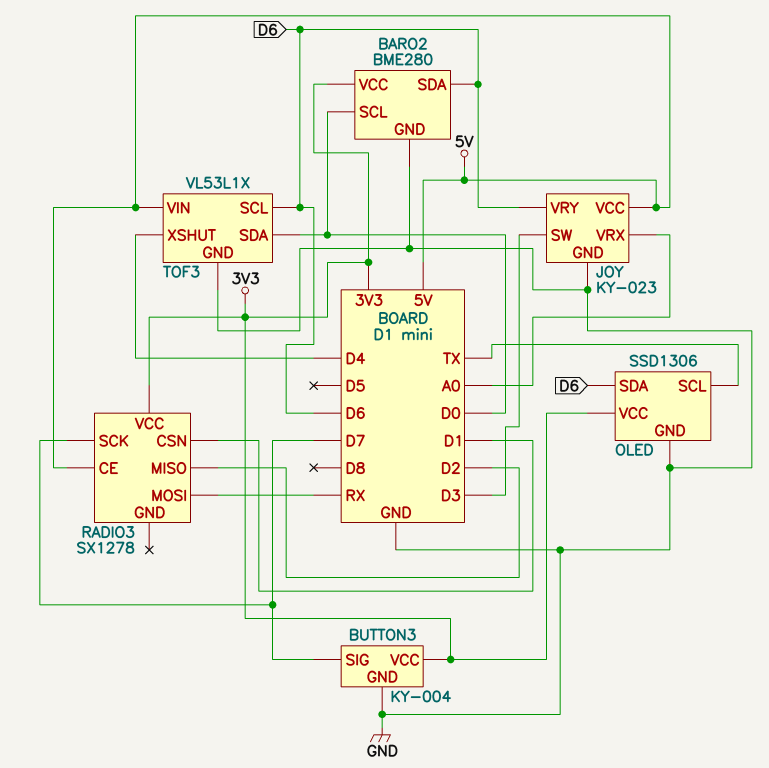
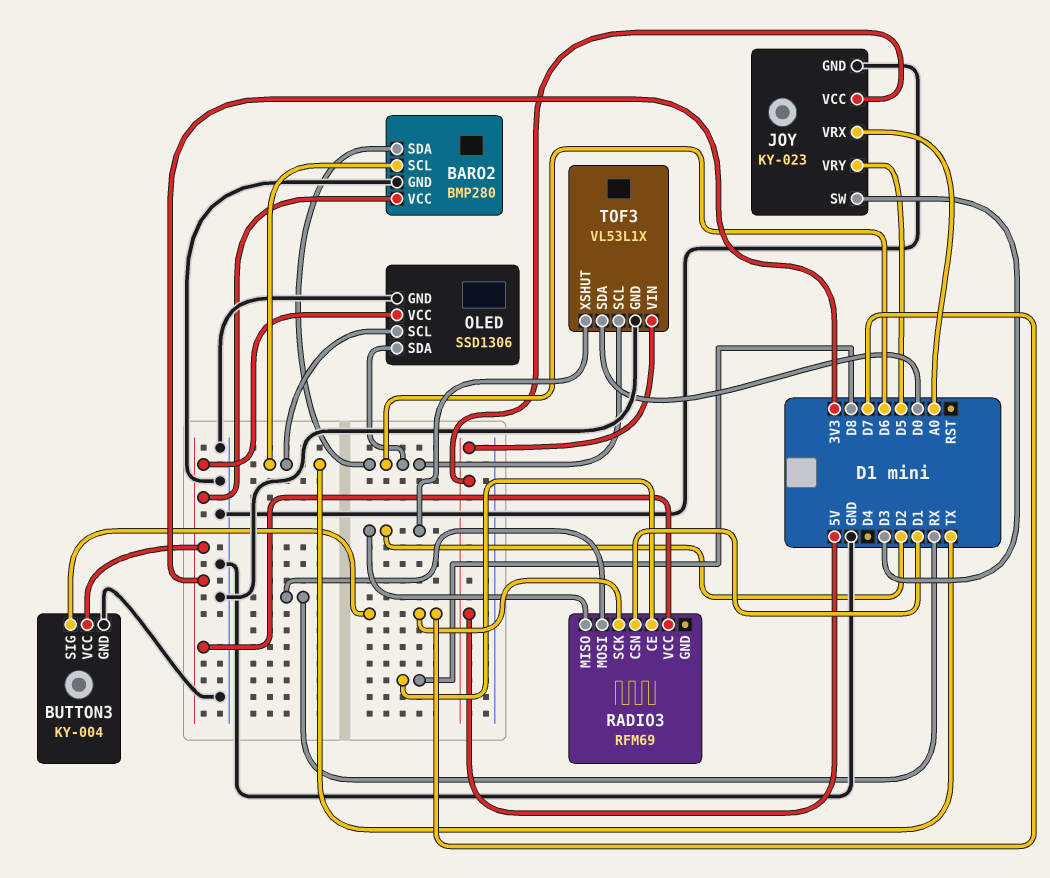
BARO2: BME280 -> BMP280
BARO2 pin SCL: D0 -> TX
JOY pin VRY: D6 -> D5
RADIO3: SX1278 -> RFM69
RADIO3 pin CE: 5V -> D8
TOF3 pin XSHUT: D4 -> D2

